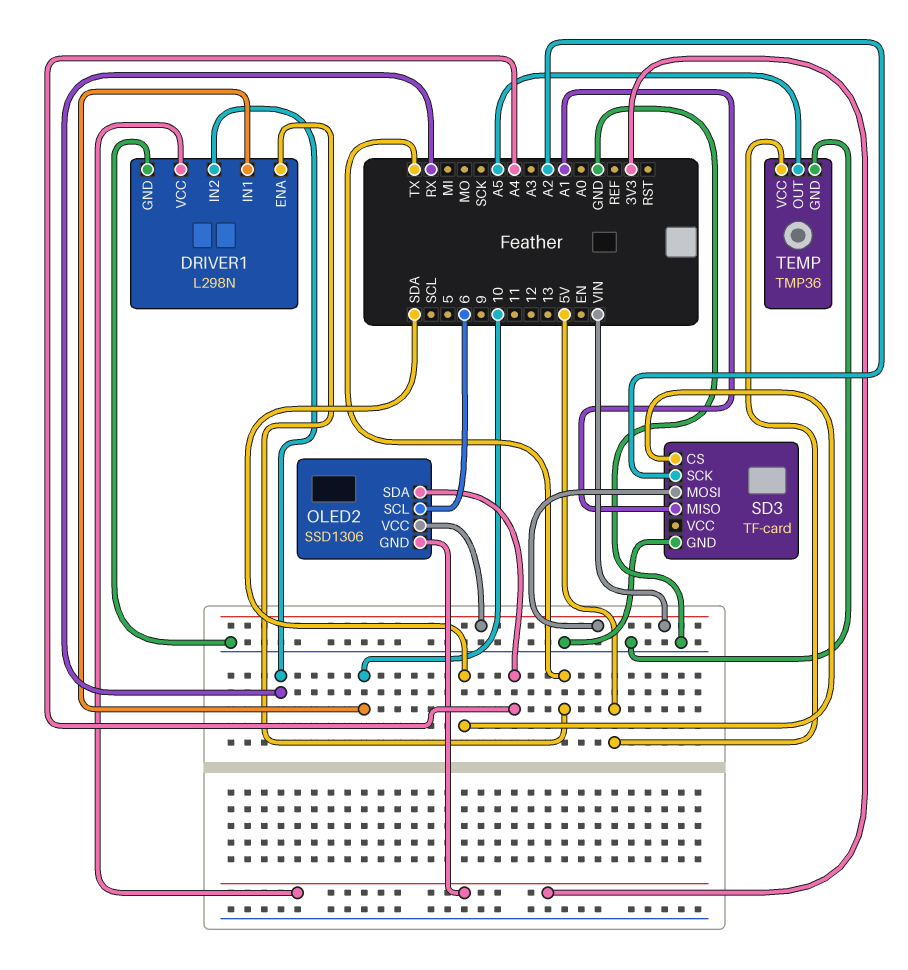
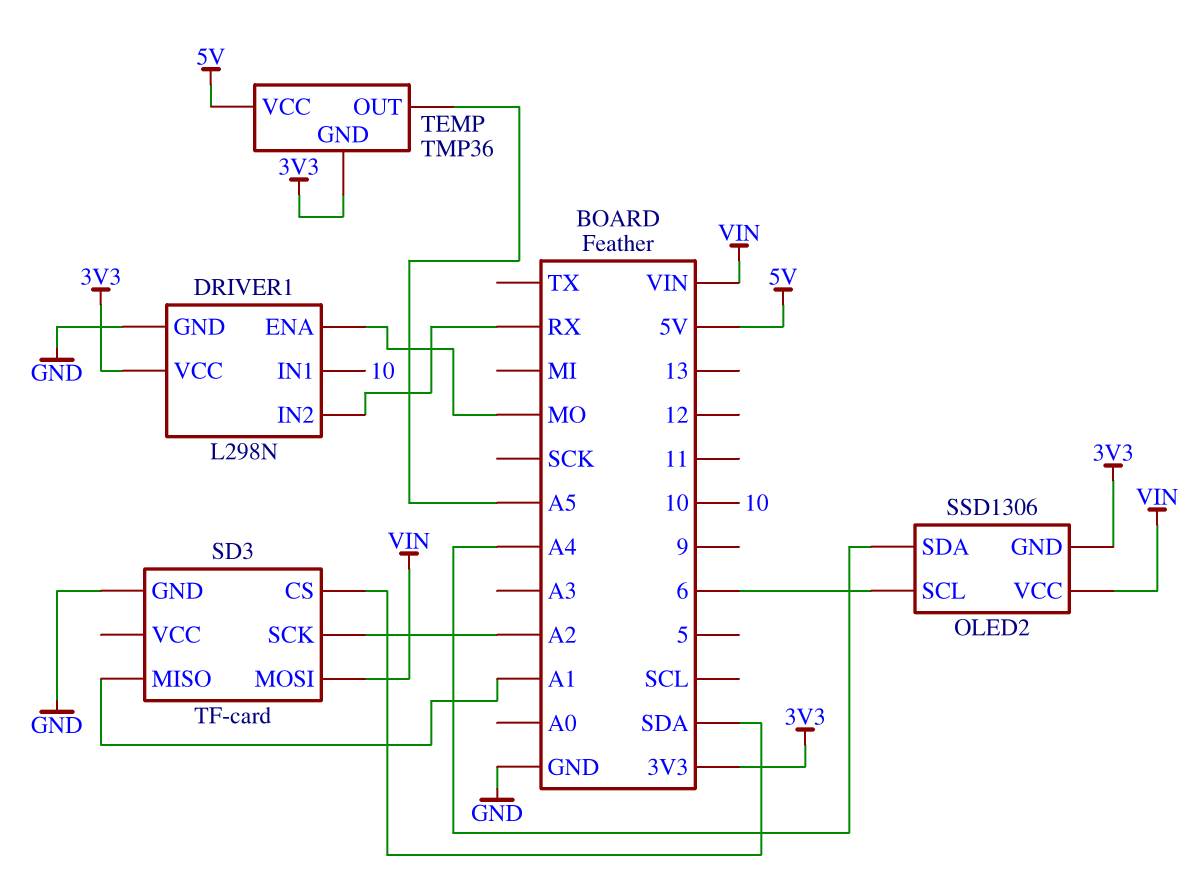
DRIVER1 pin ENA: TX -> MO
TEMP pin GND: GND -> 3V3

